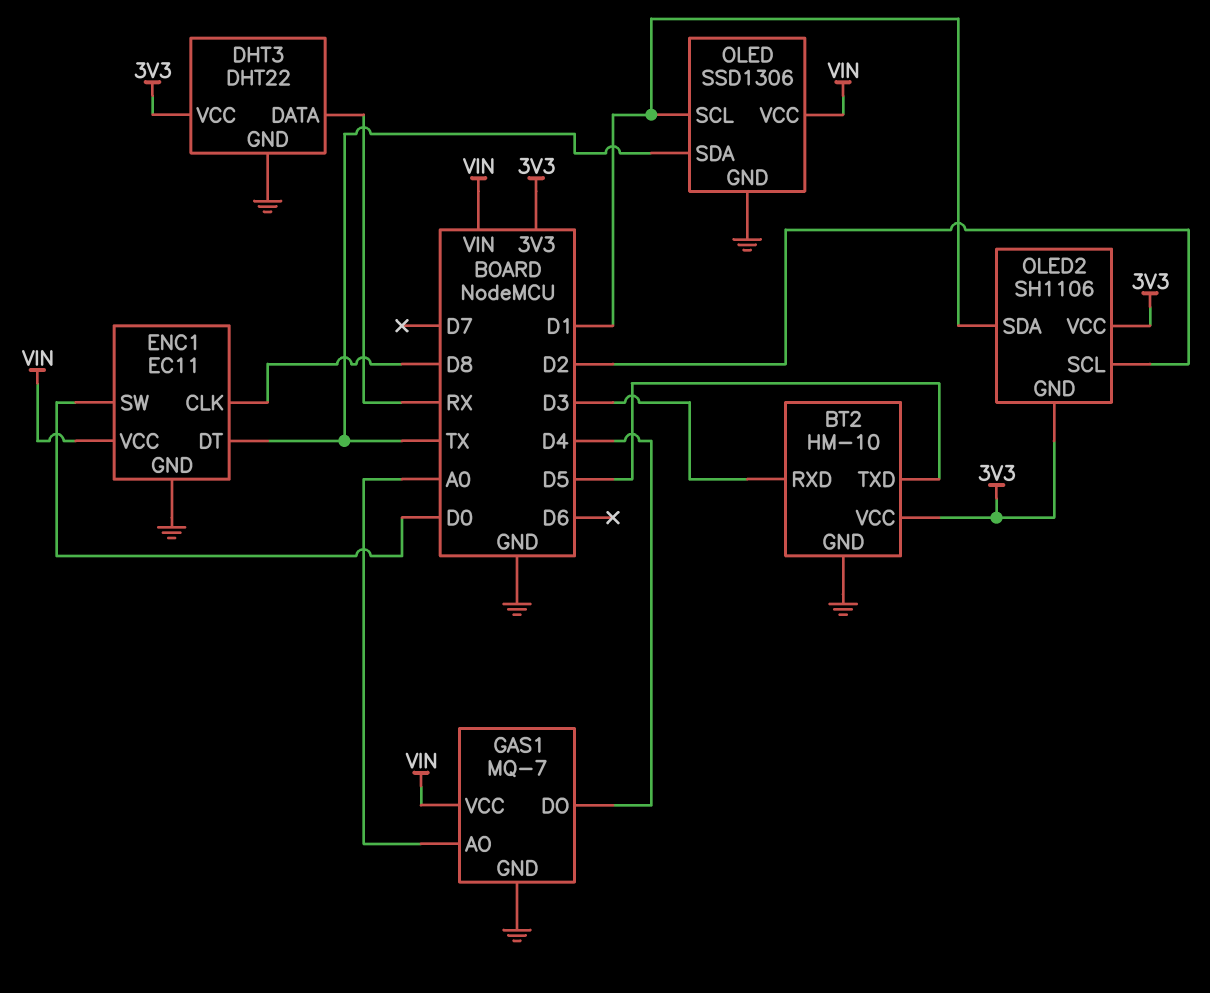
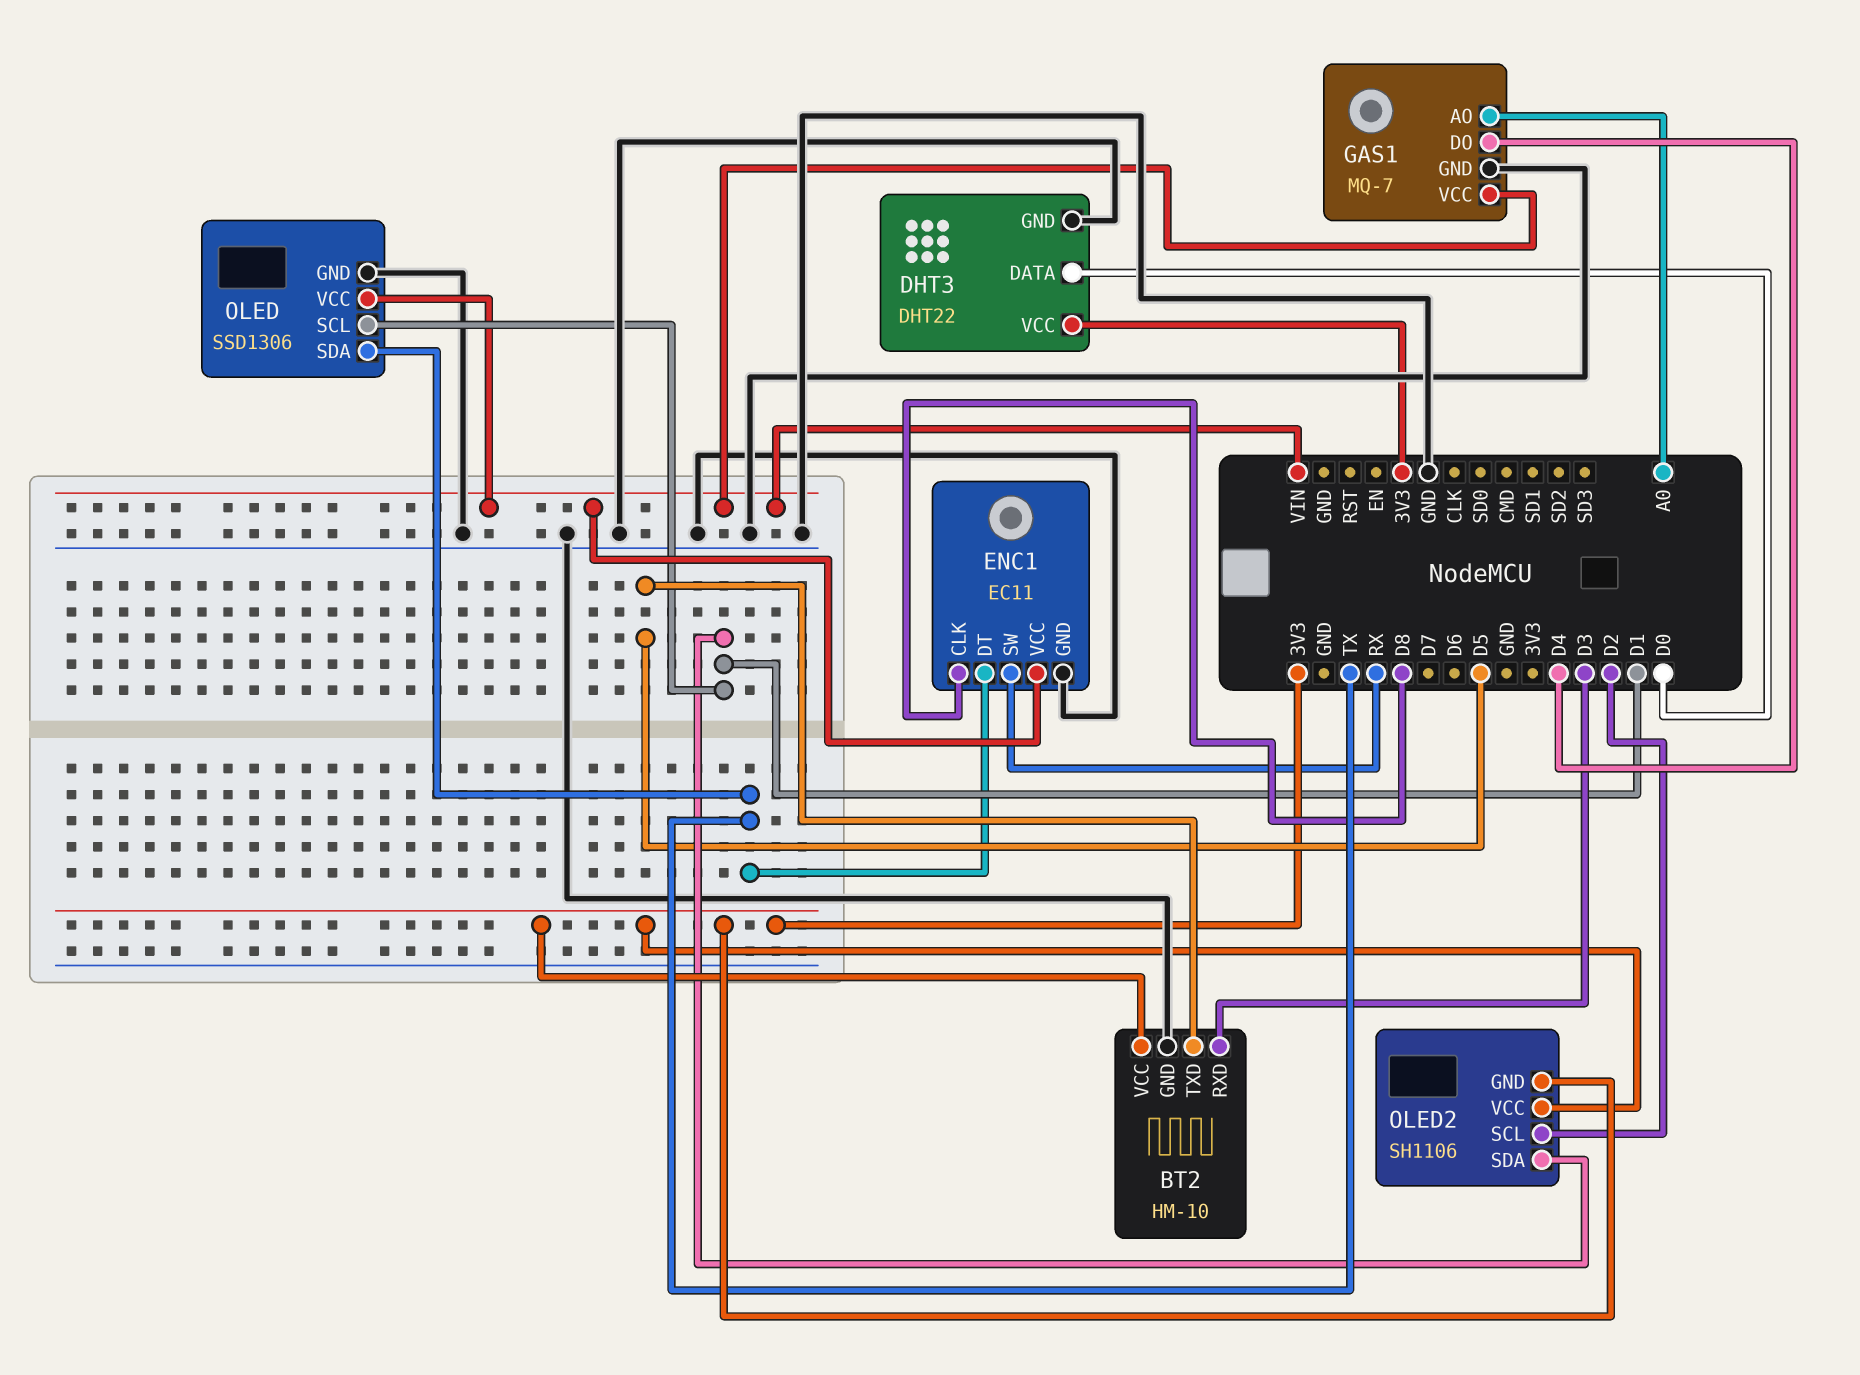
DHT3 pin DATA: RX -> D0
ENC1 pin SW: D0 -> RX

